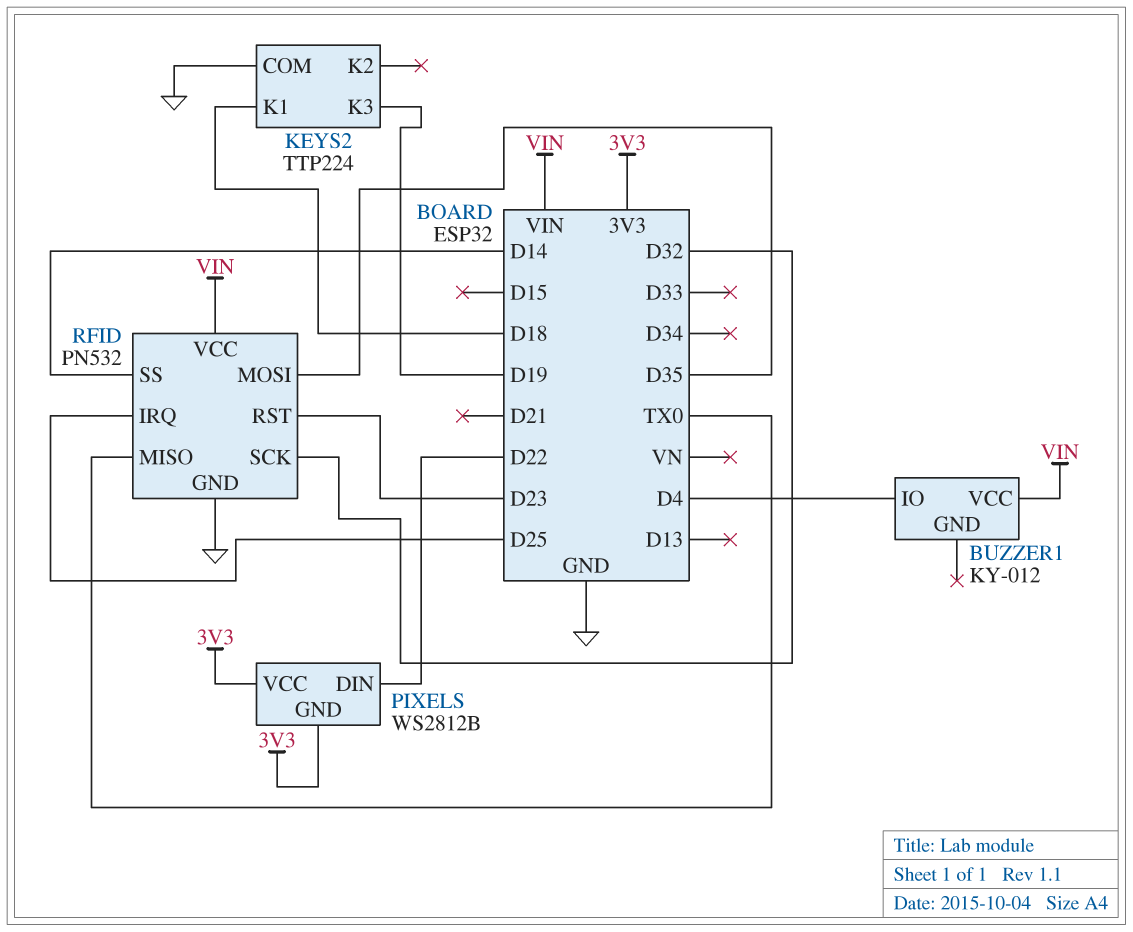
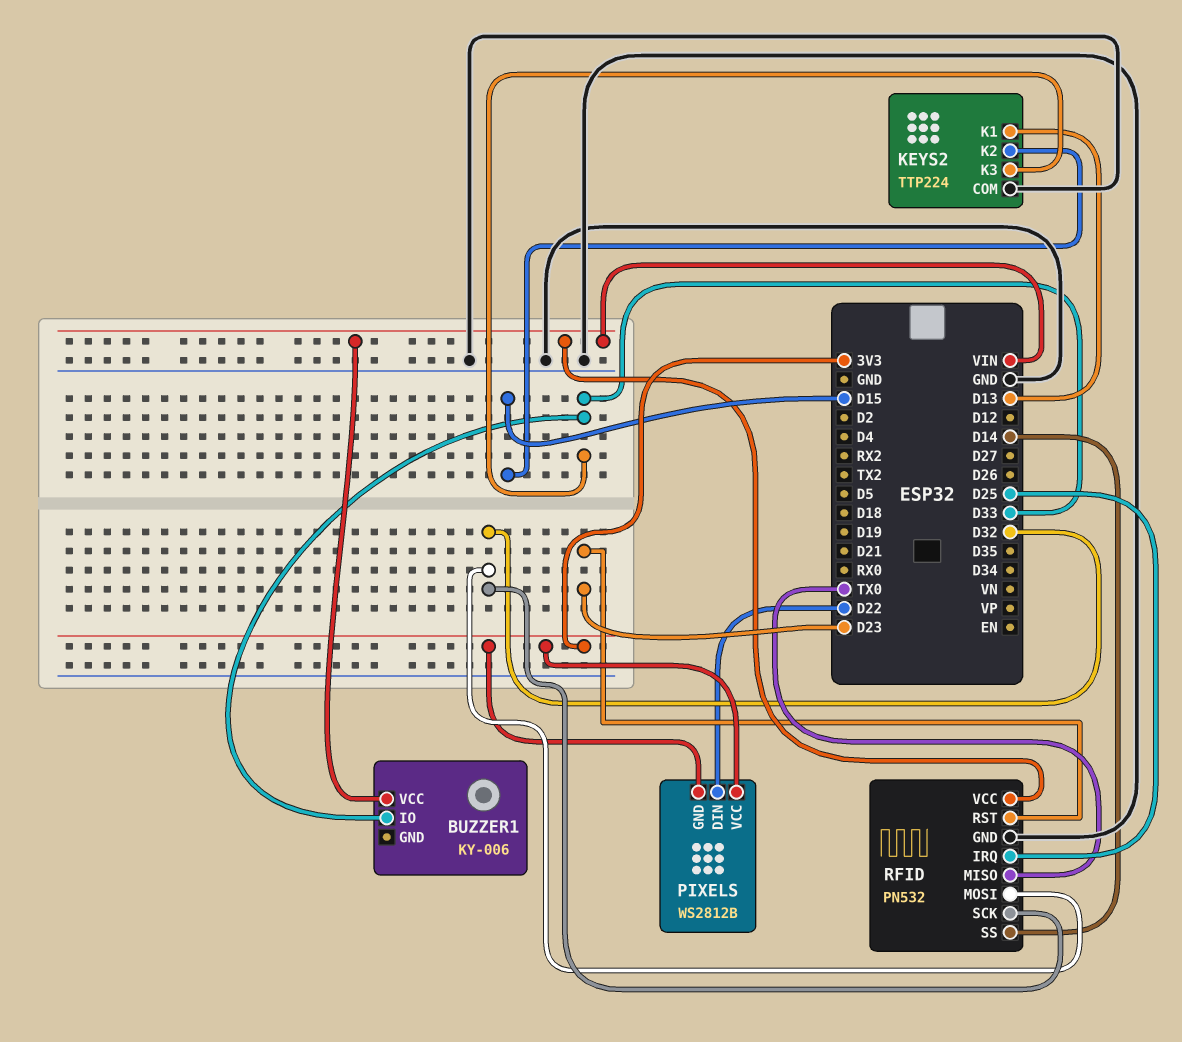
BUZZER1: KY-012 -> KY-006
BUZZER1 pin IO: D4 -> D33
KEYS2 pin K1: D18 -> D13
KEYS2 pin K2: none -> D15
KEYS2 pin K3: D19 -> D33
RFID pin MOSI: D35 -> D32

